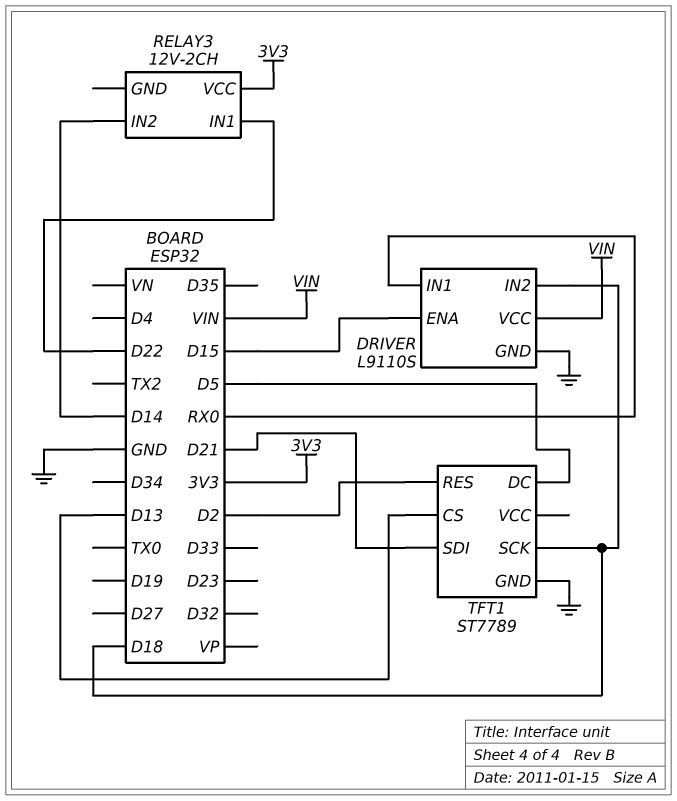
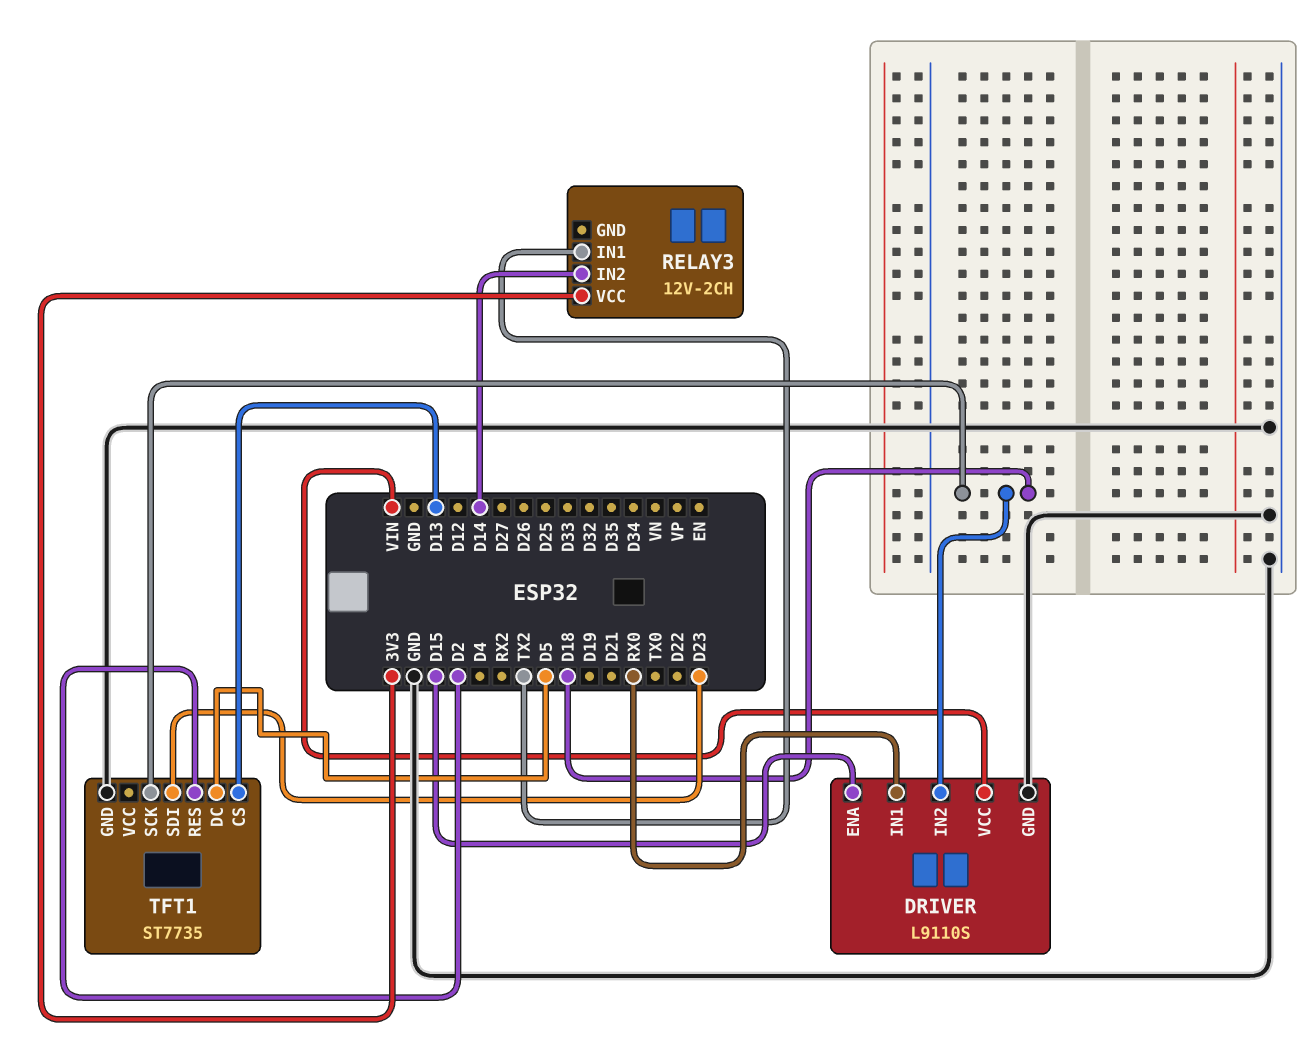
RELAY3 pin IN1: D22 -> TX2
TFT1: ST7789 -> ST7735
TFT1 pin SDI: D21 -> D23

